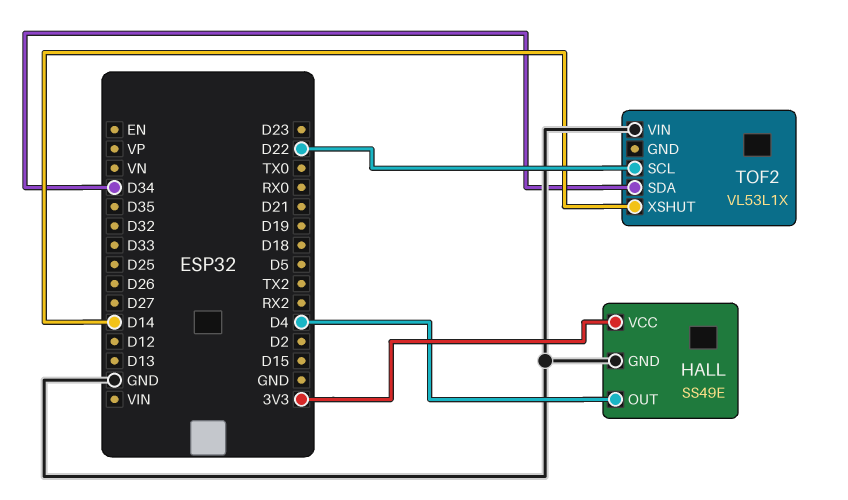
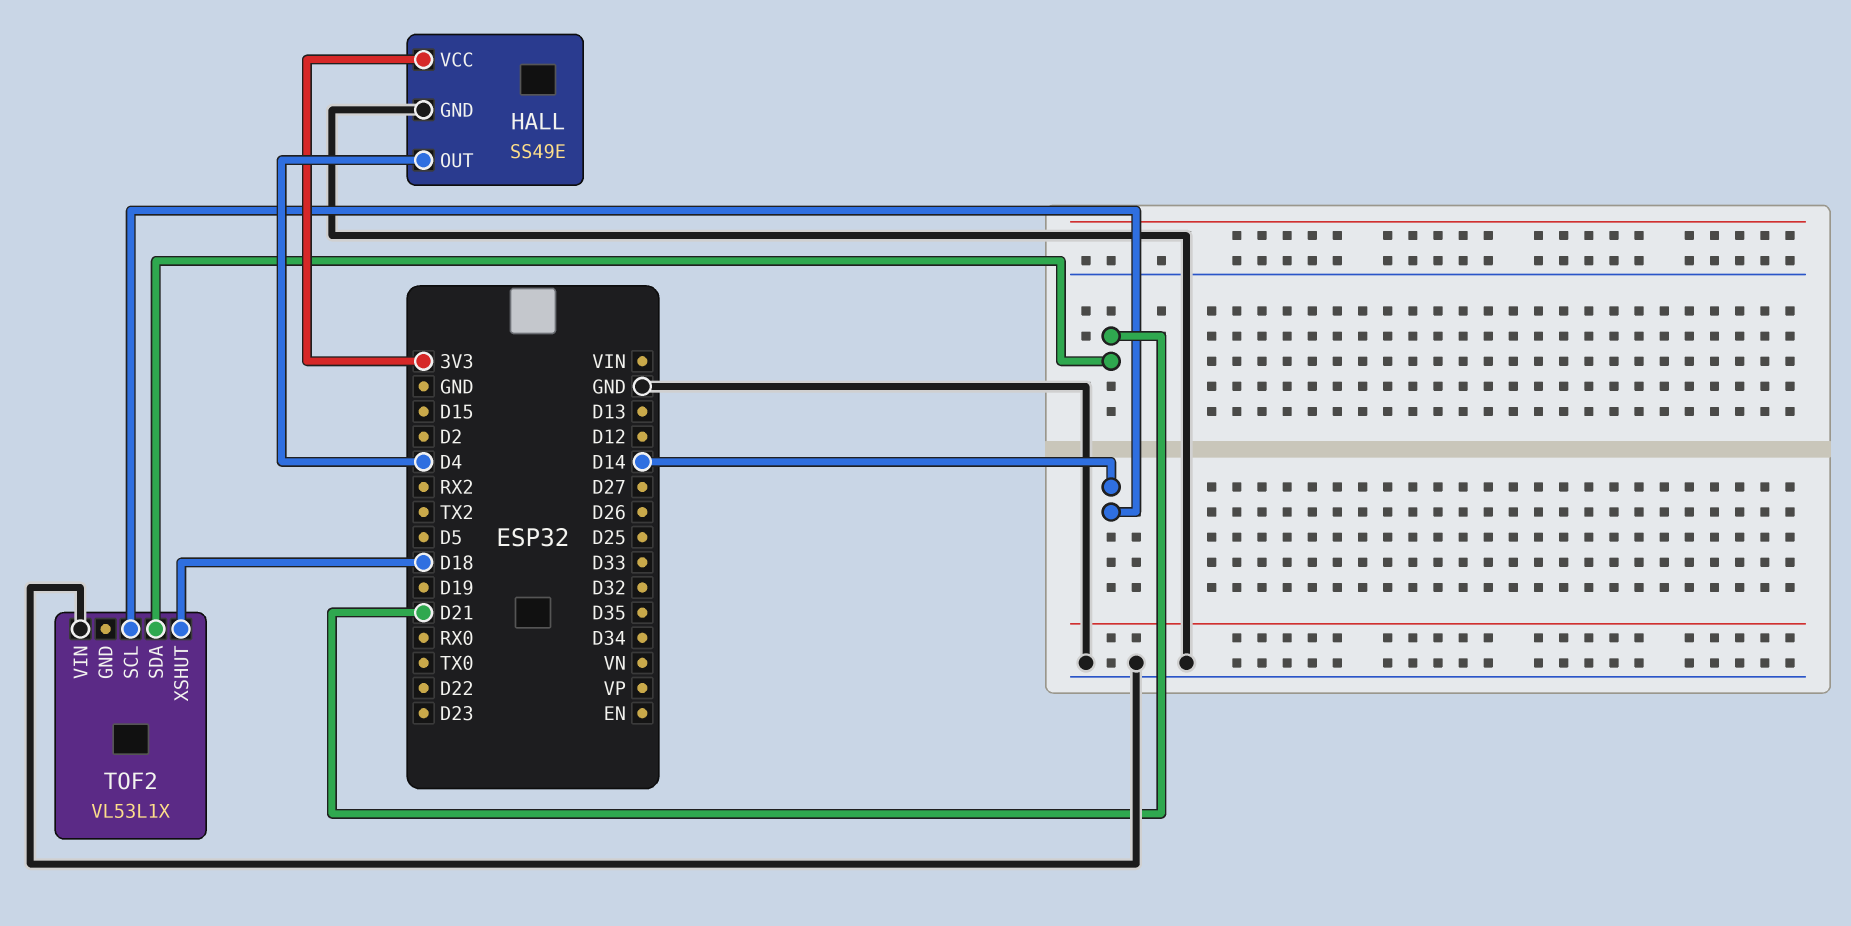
TOF2 pin SCL: D22 -> D14
TOF2 pin SDA: D34 -> D21
TOF2 pin XSHUT: D14 -> D18

